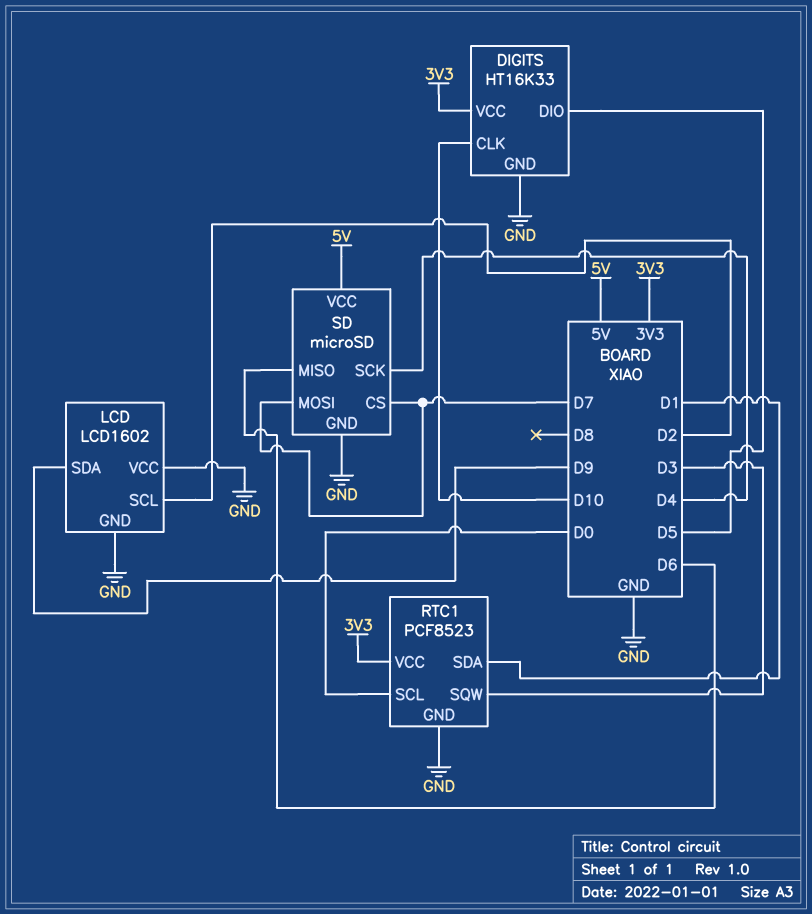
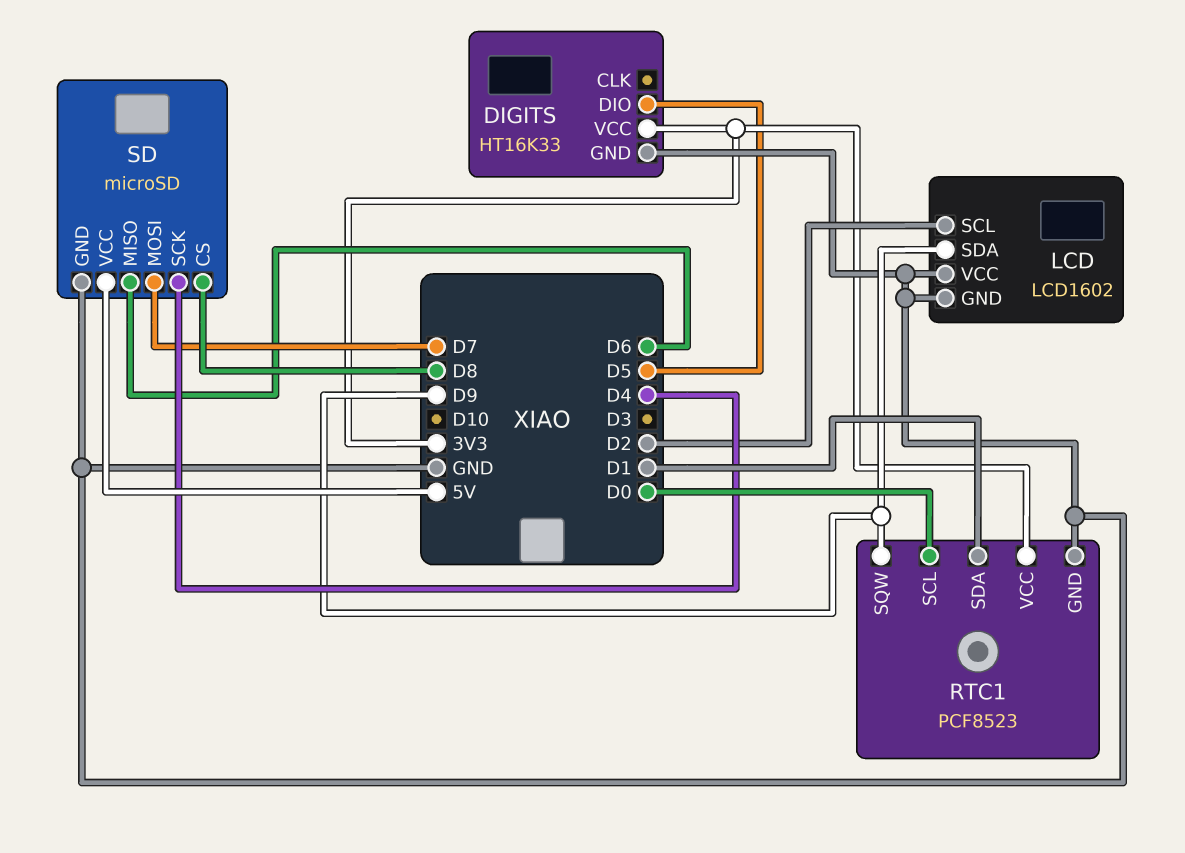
DIGITS pin CLK: D10 -> none
RTC1 pin SQW: D3 -> D9
SD pin CS: D7 -> D8

